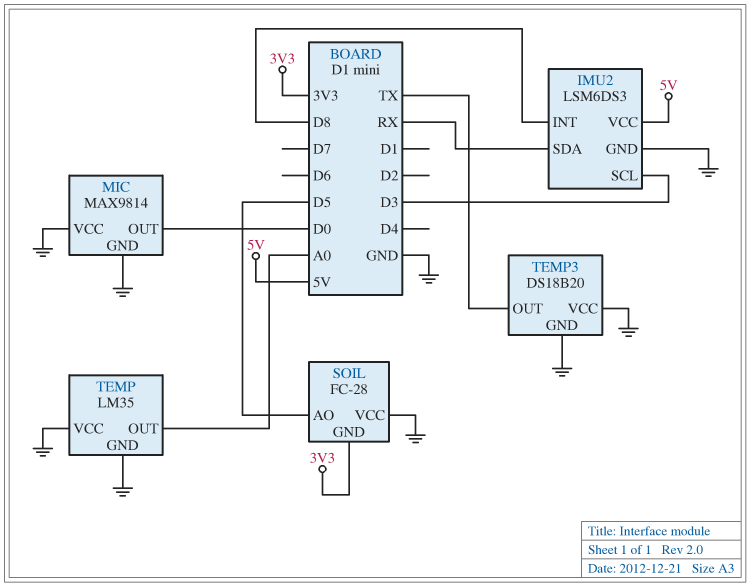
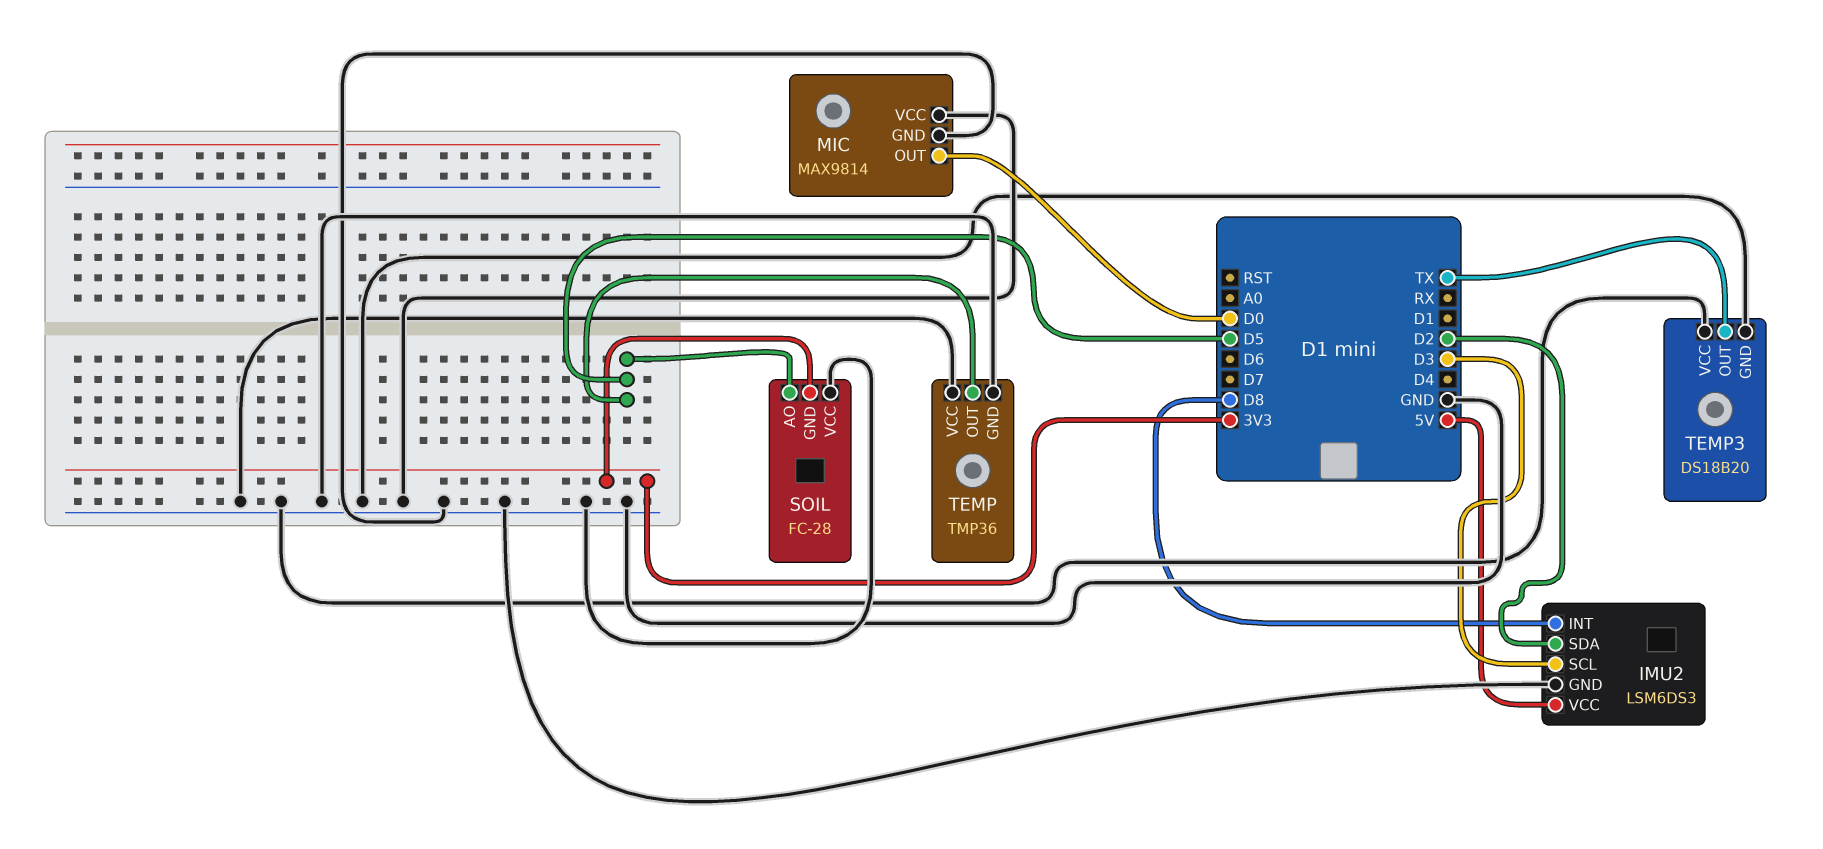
IMU2 pin SDA: RX -> D2
TEMP: LM35 -> TMP36
TEMP pin OUT: A0 -> D5

